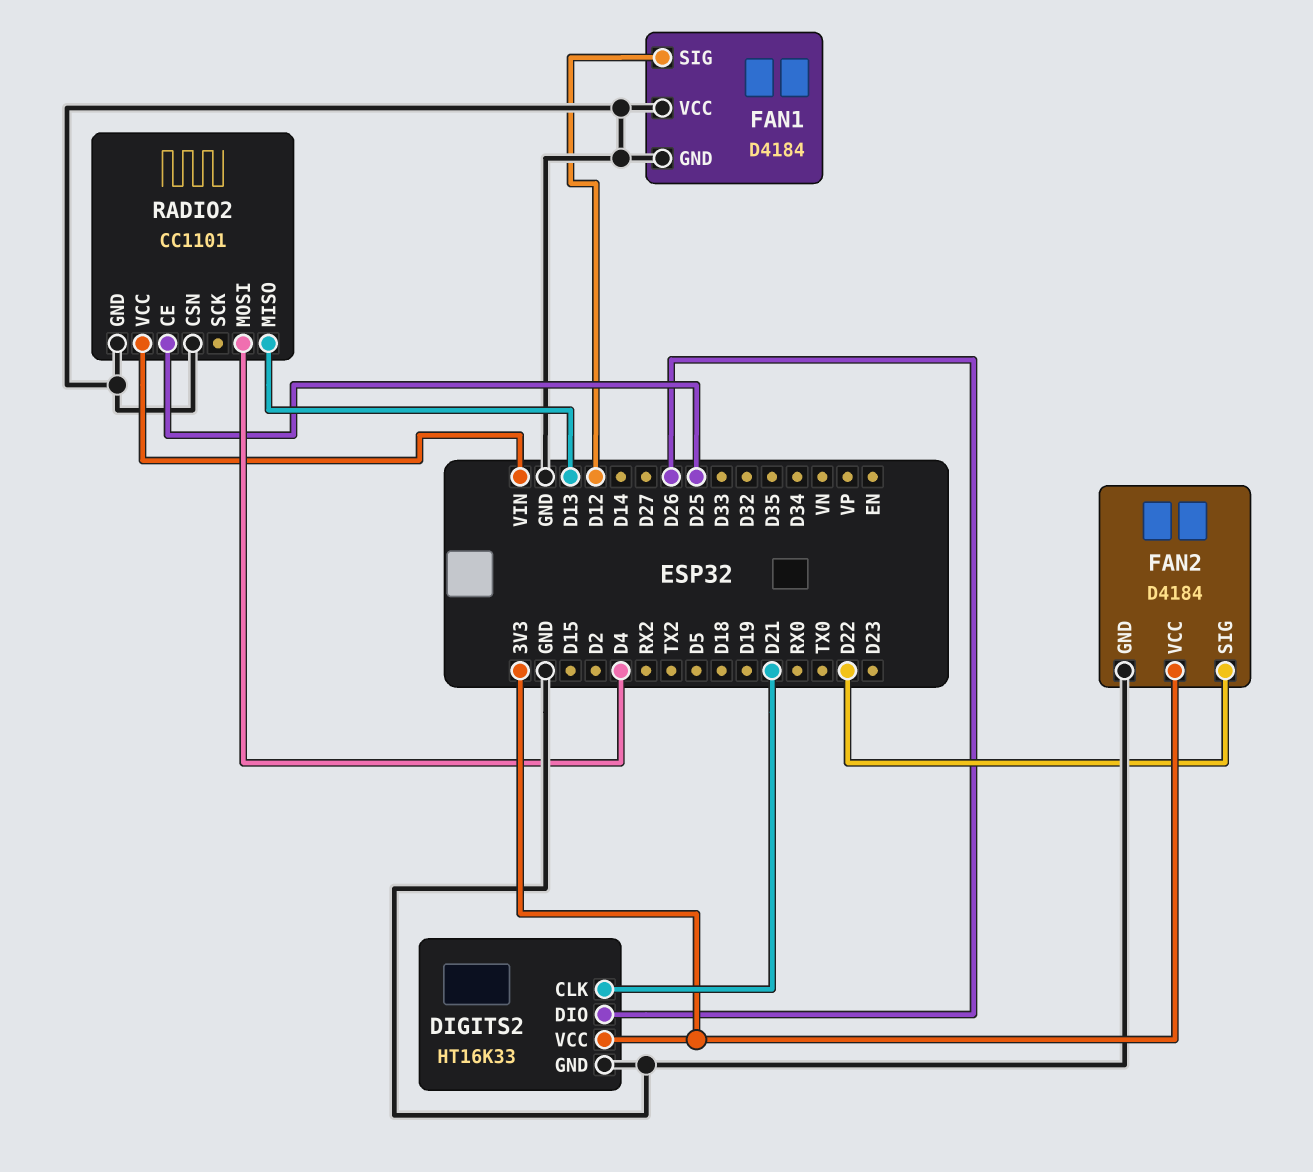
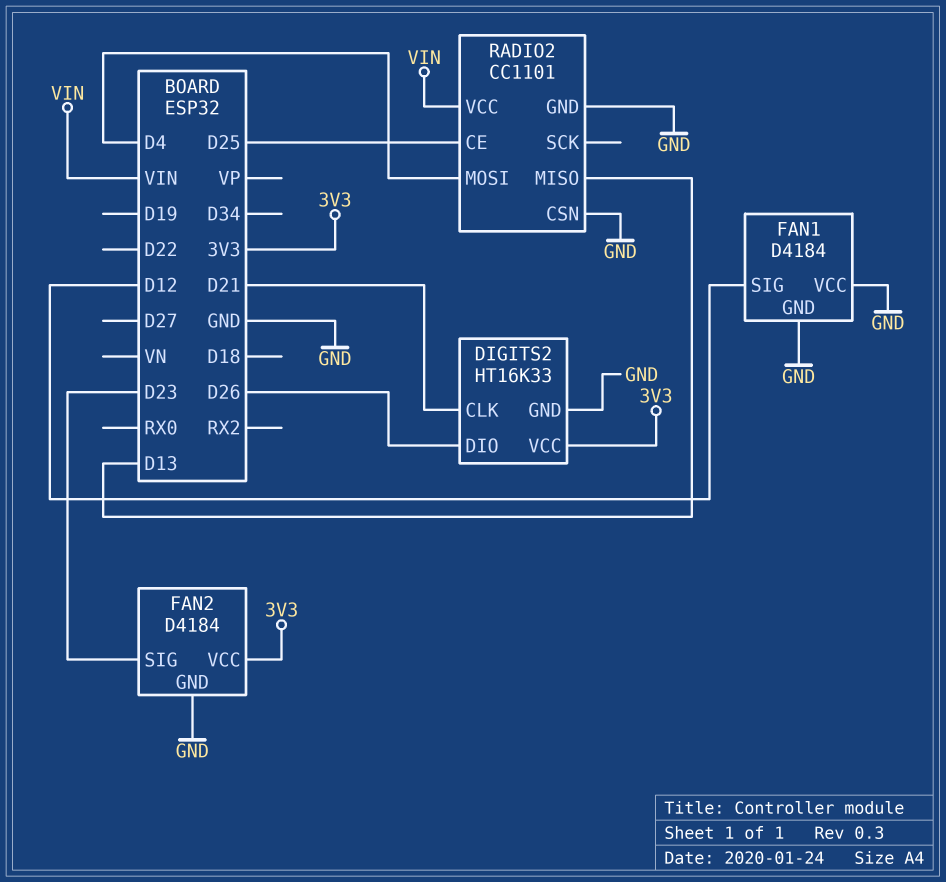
FAN2 pin SIG: D22 -> D23

